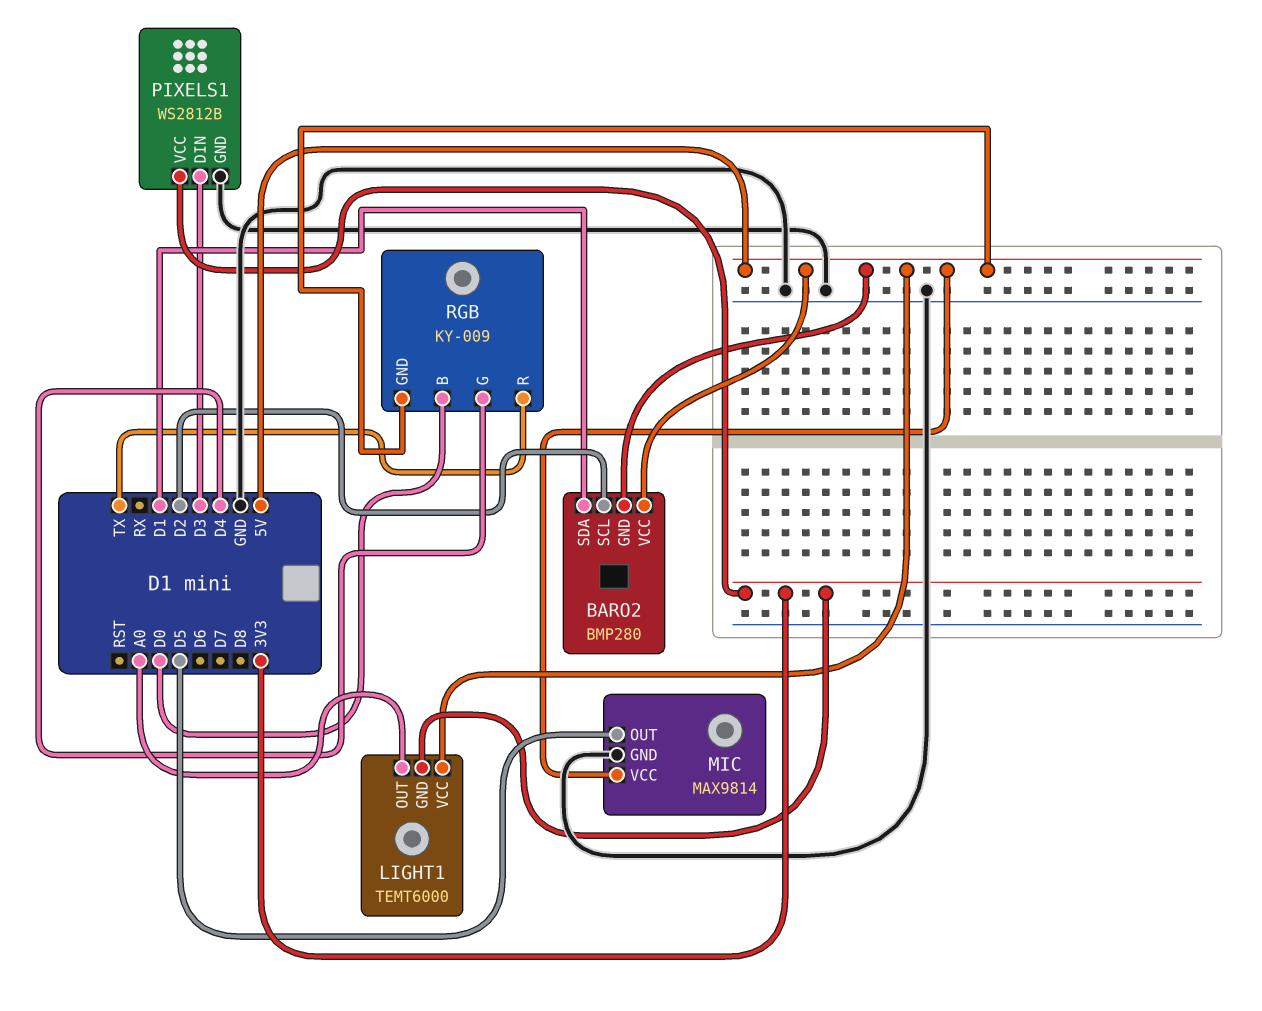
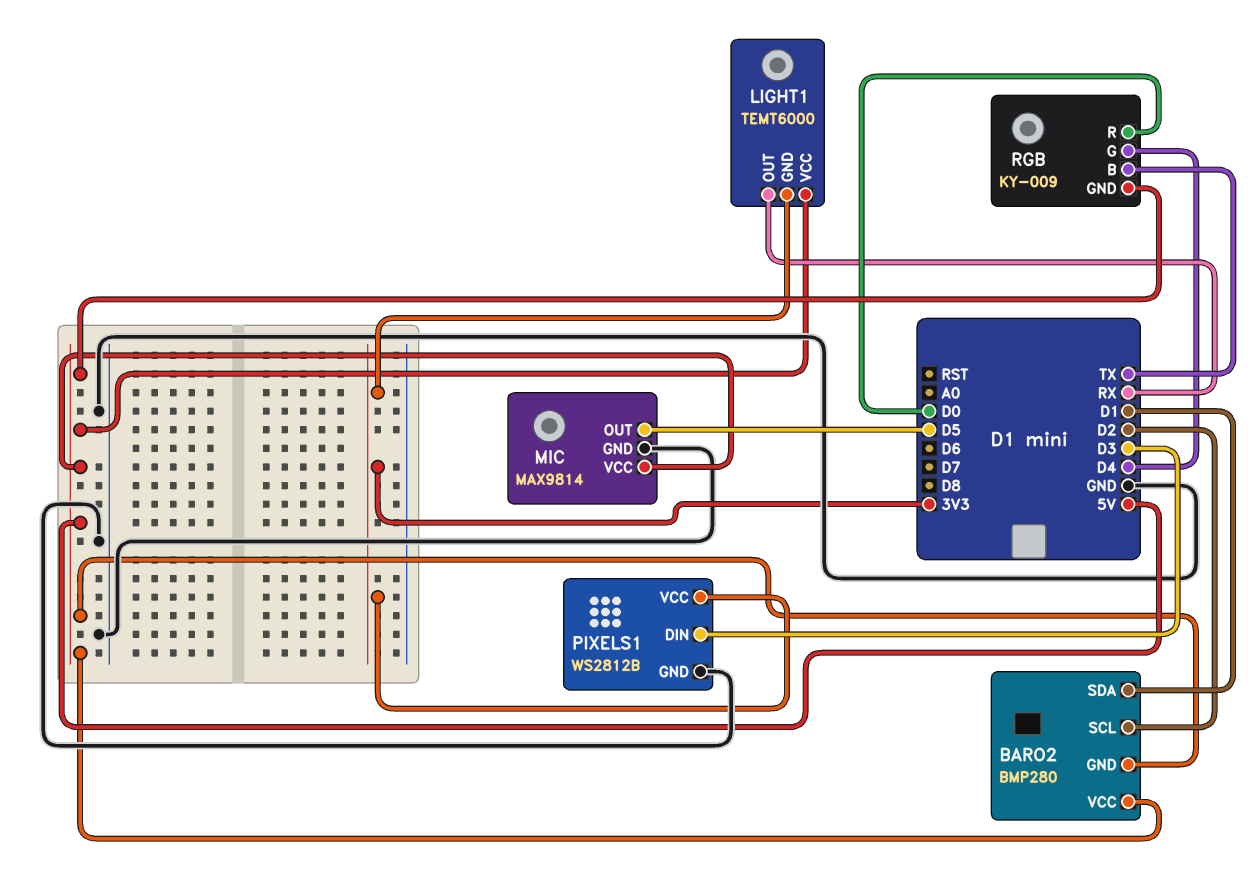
LIGHT1 pin OUT: A0 -> RX
RGB pin B: D0 -> TX
RGB pin R: TX -> D0

